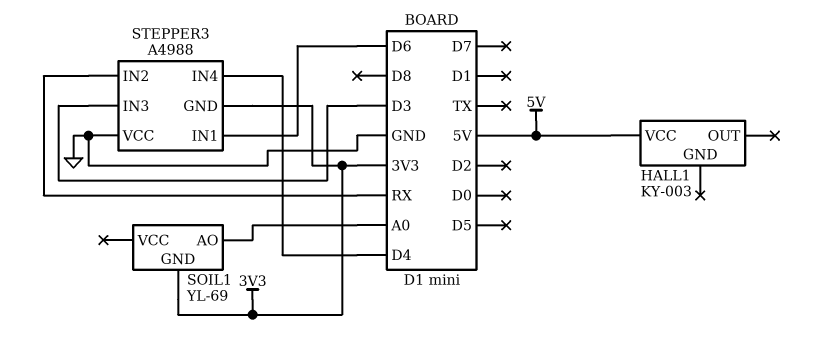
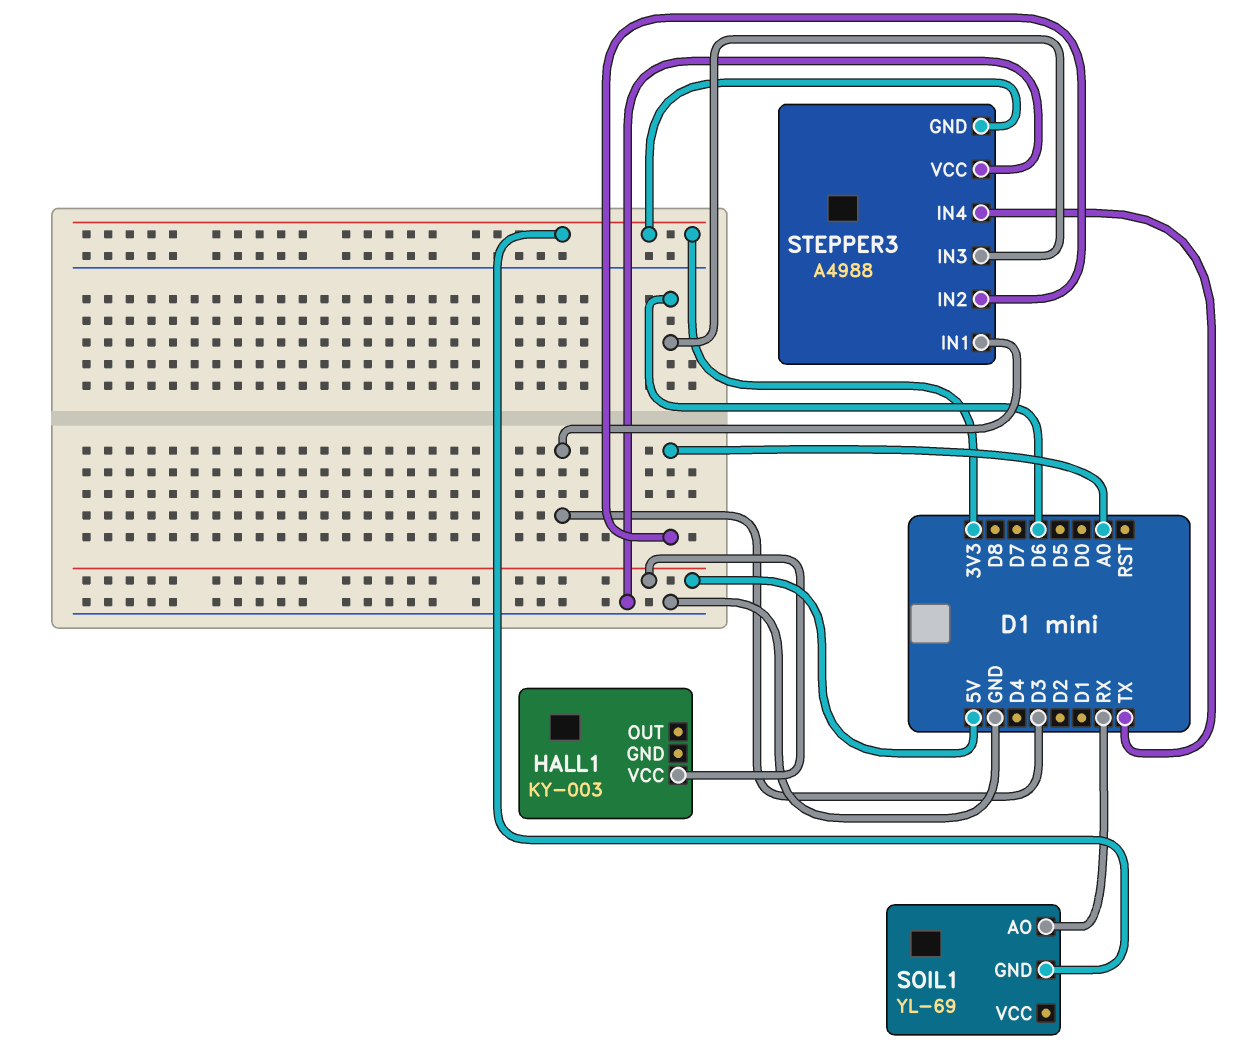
SOIL1 pin AO: A0 -> RX
STEPPER3 pin IN1: D6 -> D3
STEPPER3 pin IN2: RX -> A0
STEPPER3 pin IN3: D3 -> D6
STEPPER3 pin IN4: D4 -> TX

